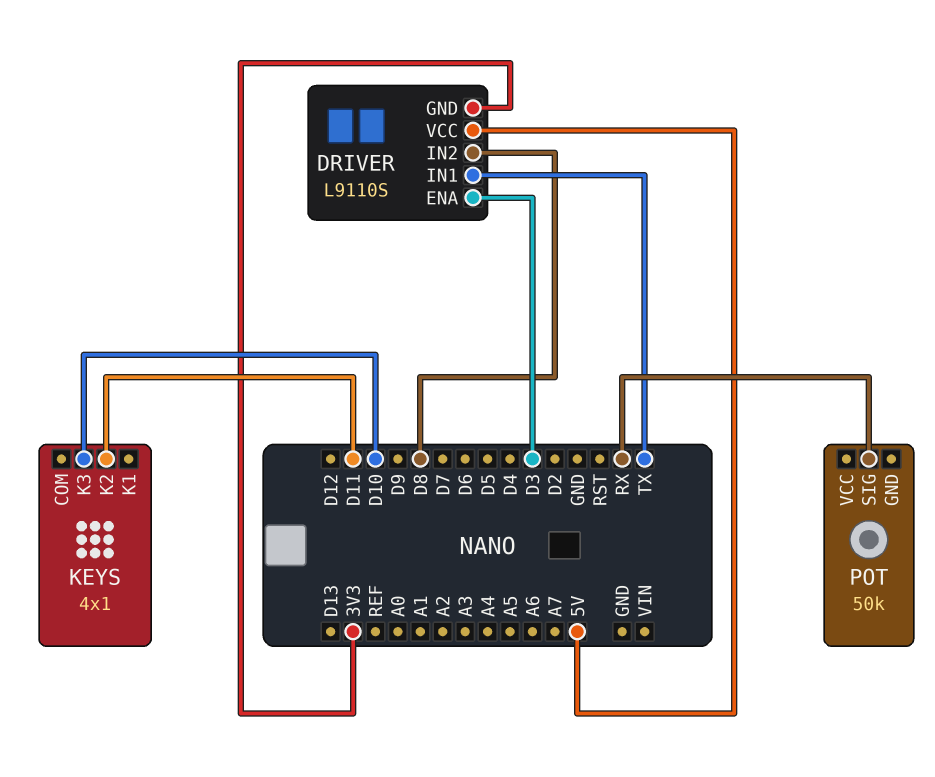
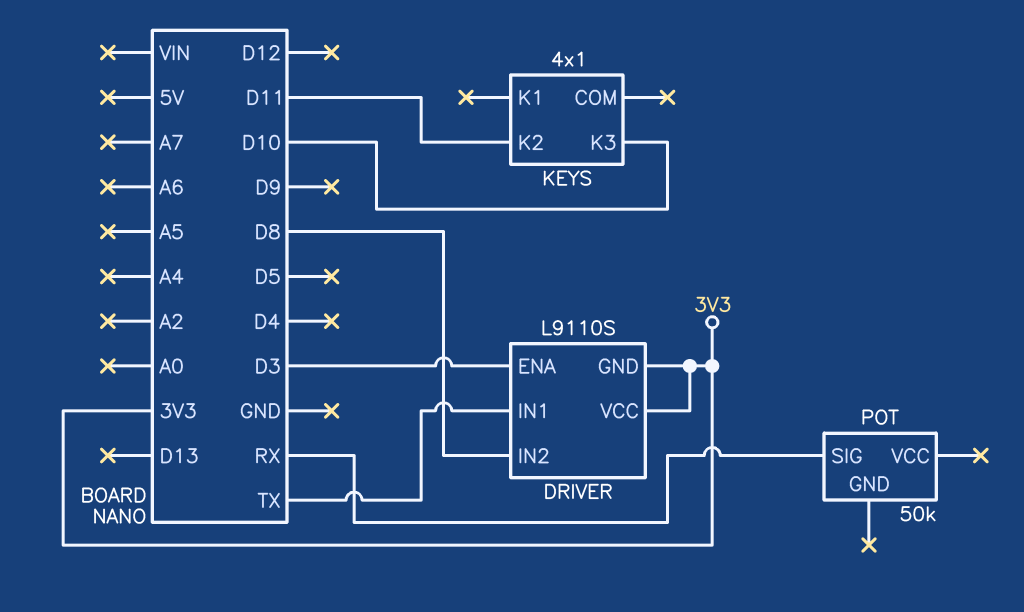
DRIVER pin VCC: 5V -> 3V3

